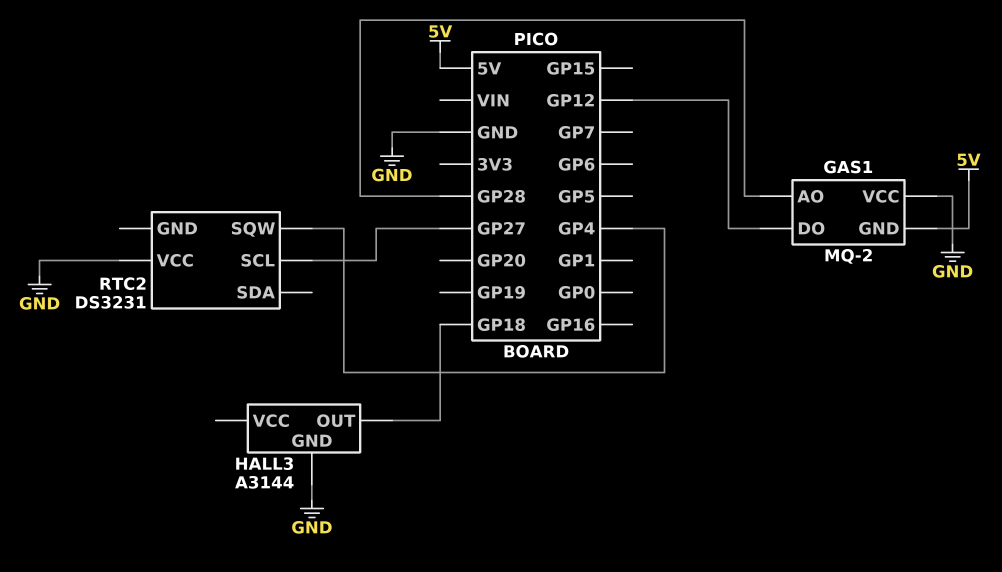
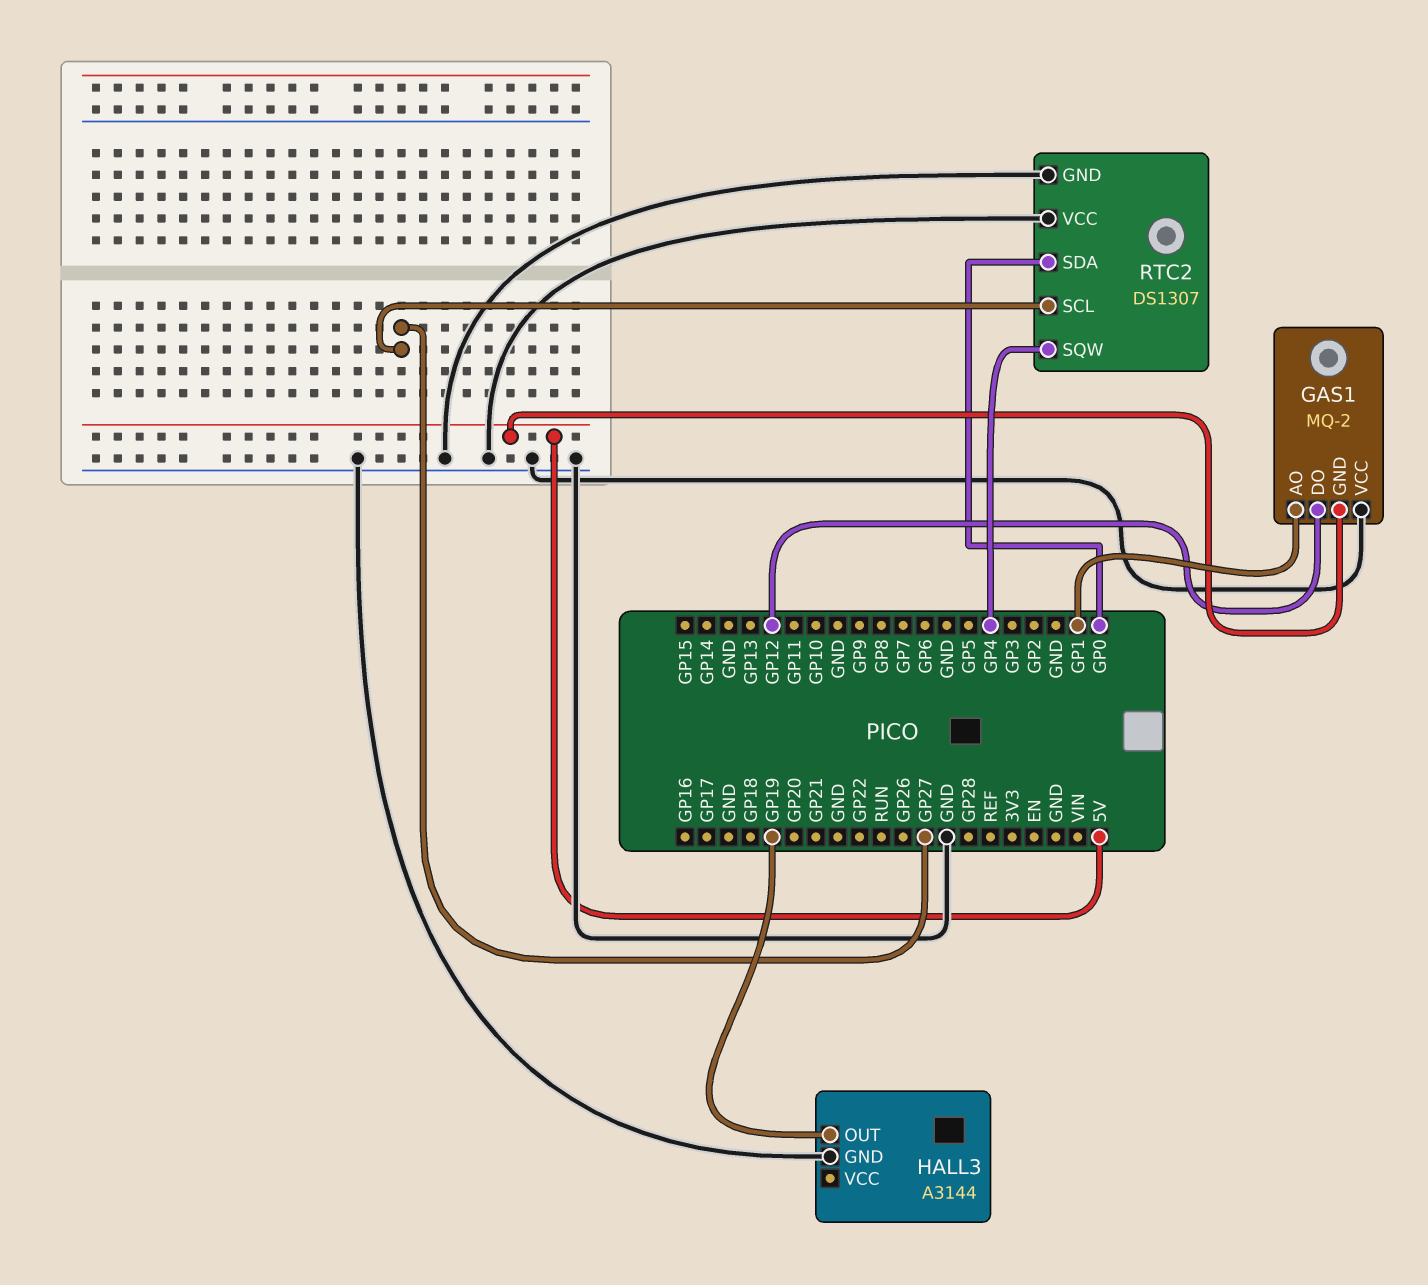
GAS1 pin AO: GP28 -> GP1
HALL3 pin OUT: GP18 -> GP19
RTC2: DS3231 -> DS1307
RTC2 pin GND: none -> GND
RTC2 pin SDA: none -> GP0

